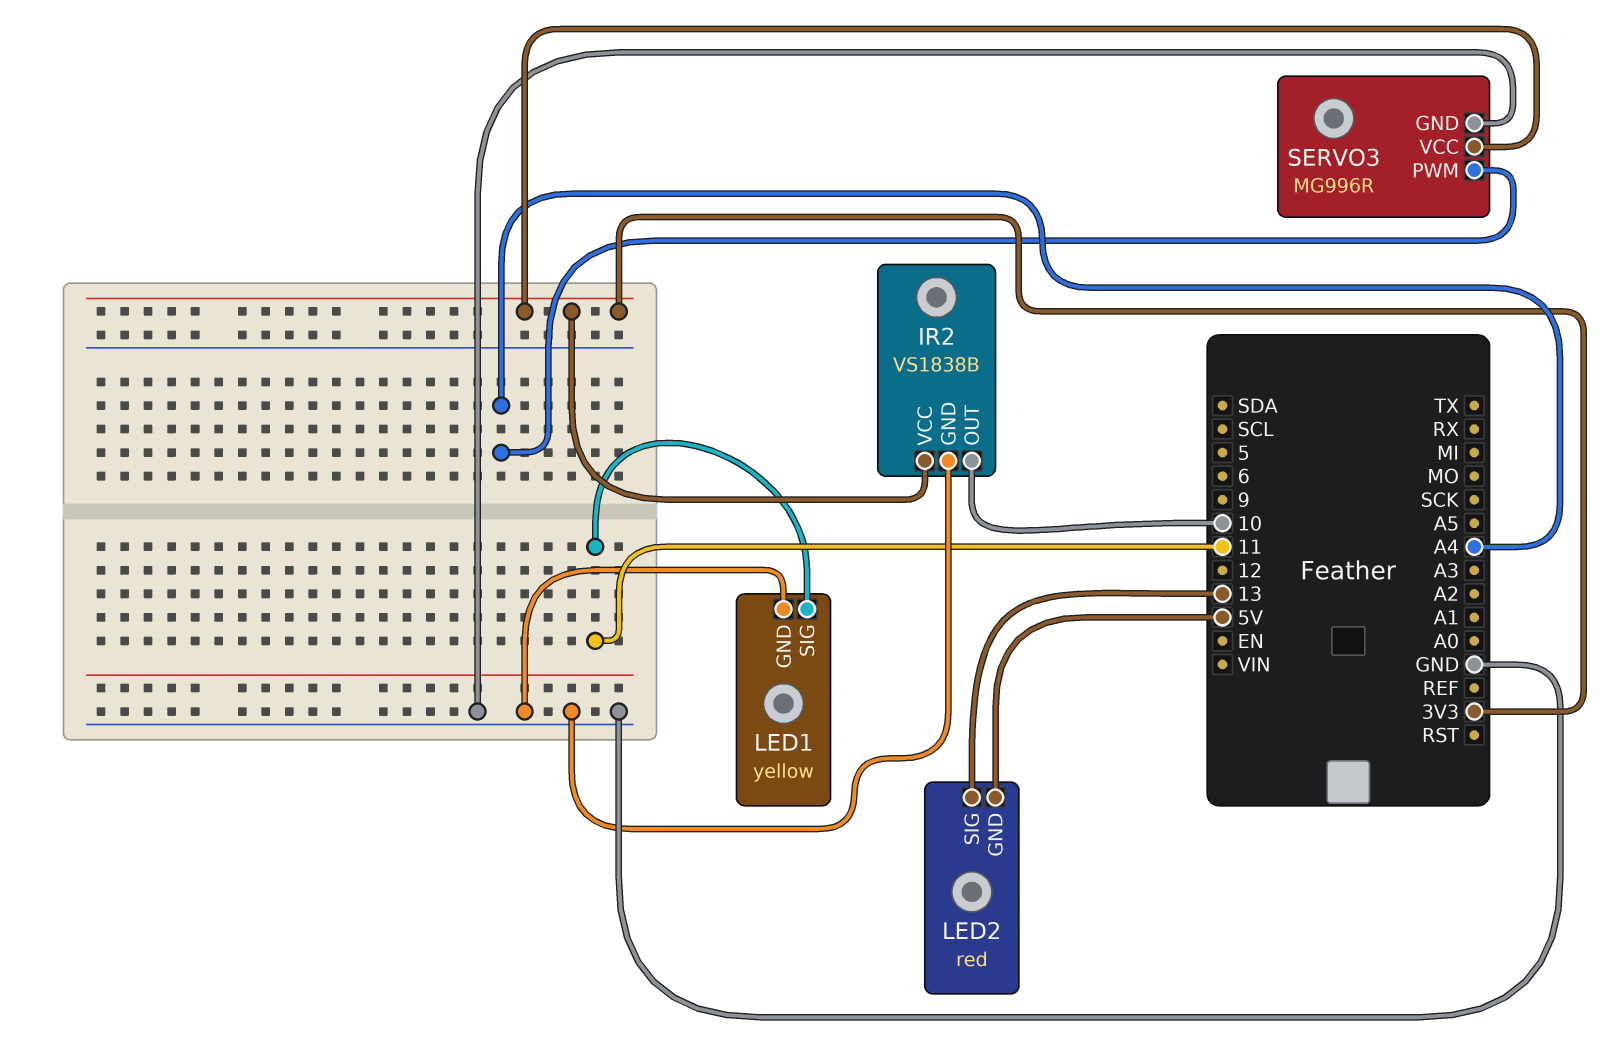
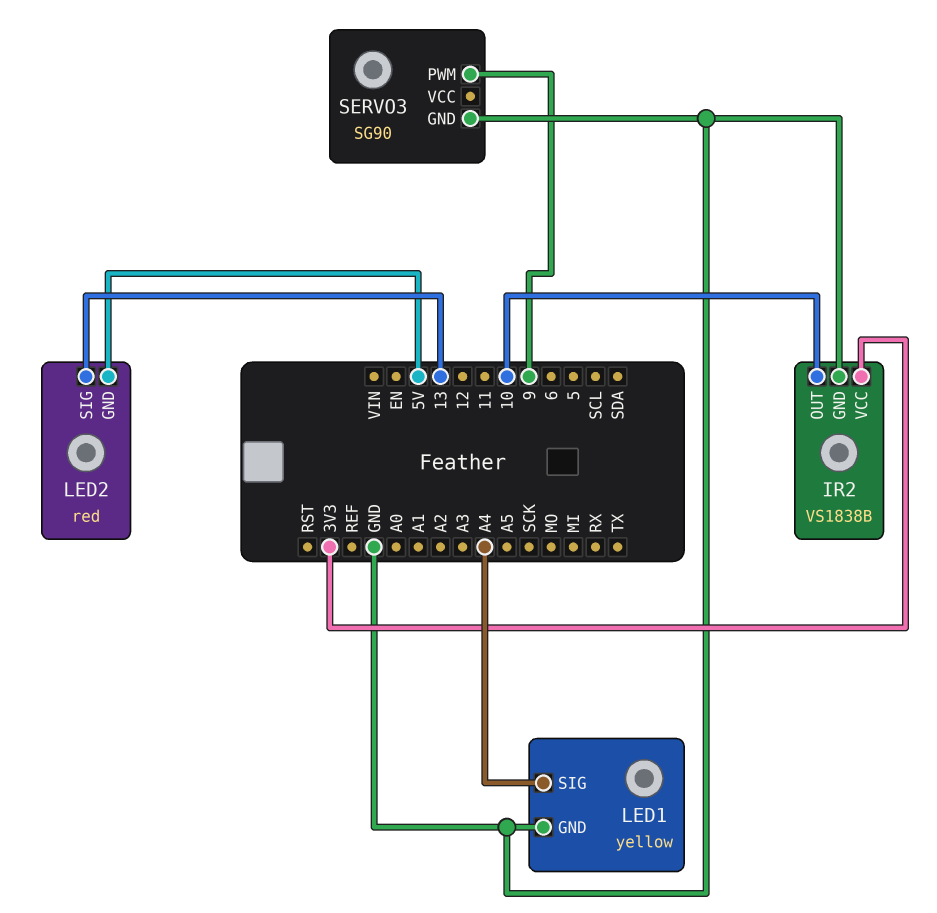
LED1 pin SIG: 11 -> A4
SERVO3: MG996R -> SG90
SERVO3 pin PWM: A4 -> 9
SERVO3 pin VCC: 3V3 -> none

